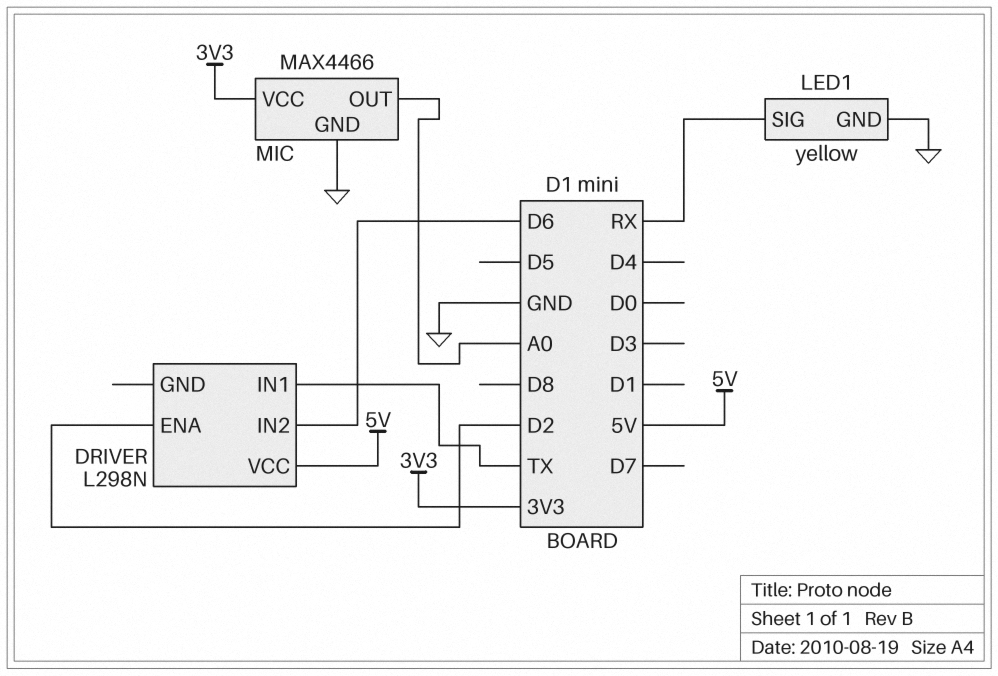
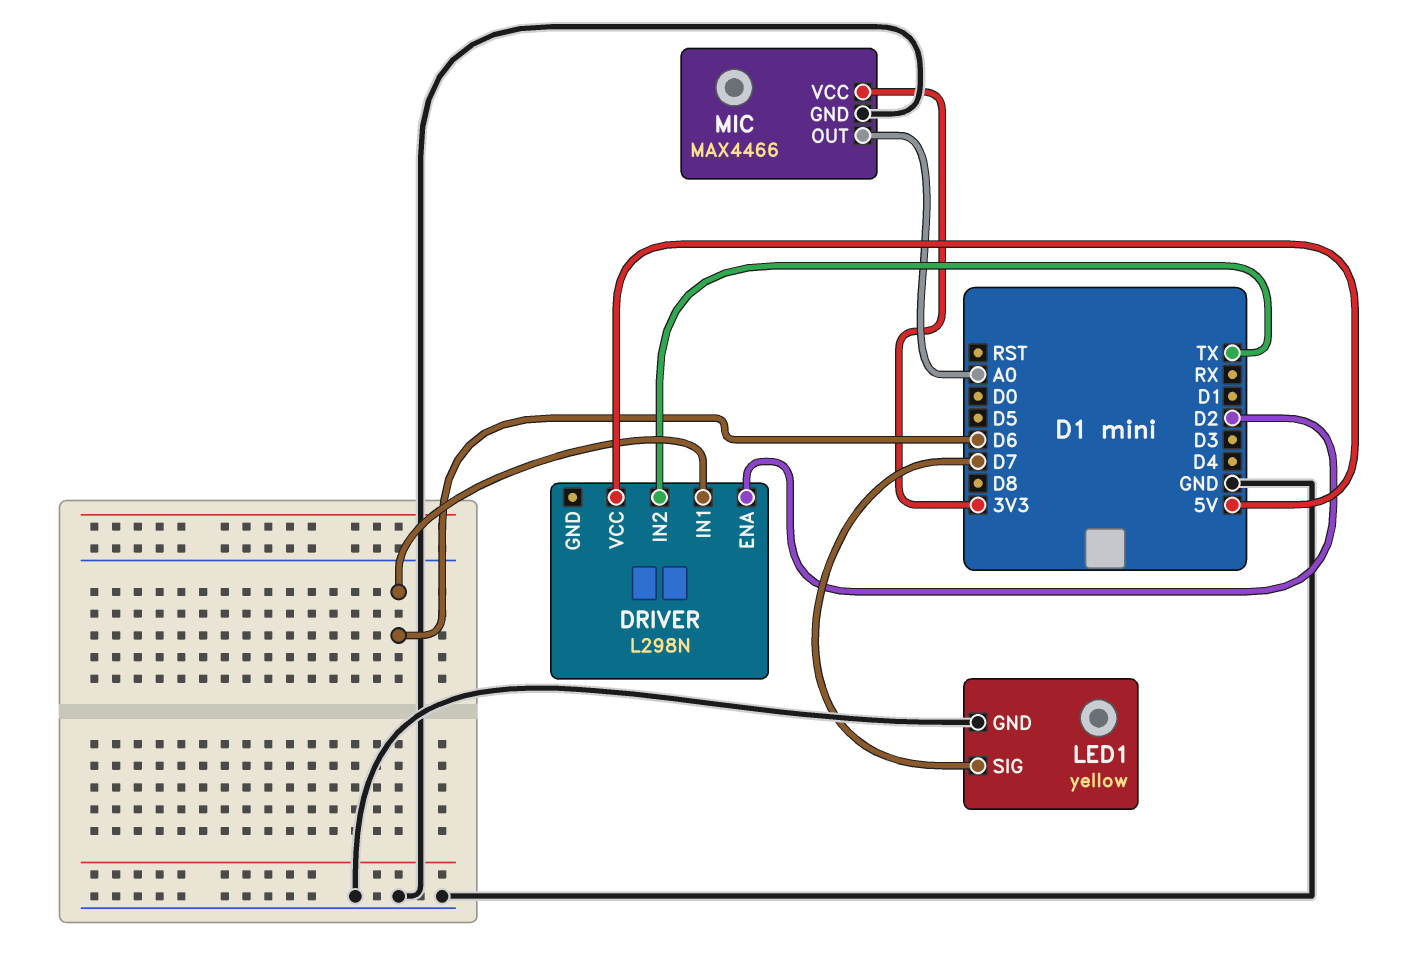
DRIVER pin IN1: TX -> D6
DRIVER pin IN2: D6 -> TX
LED1 pin SIG: RX -> D7

